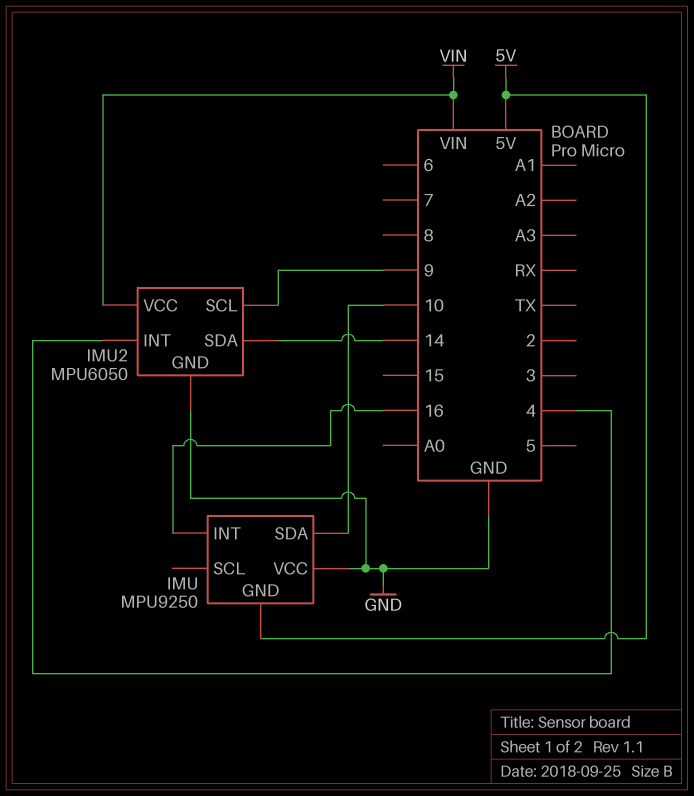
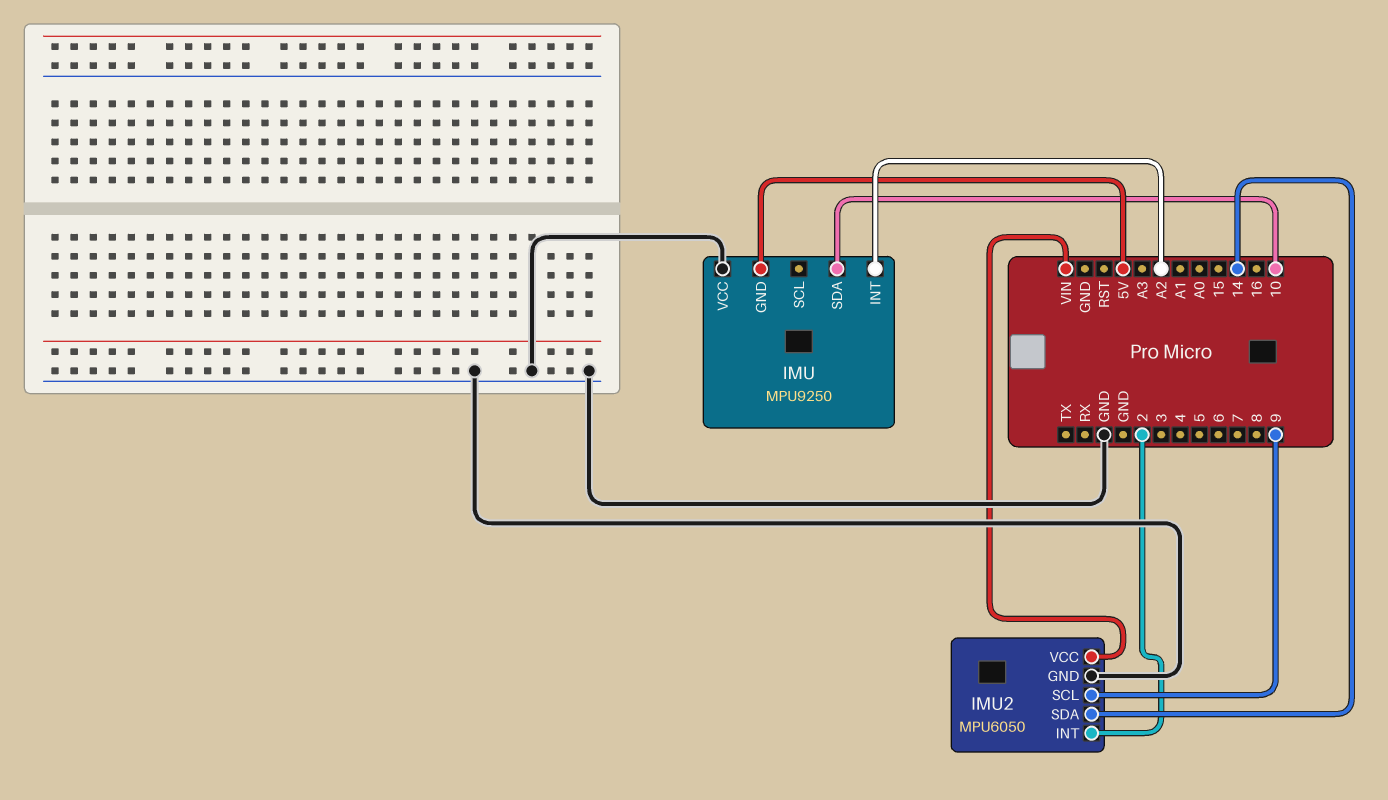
IMU pin INT: 16 -> A2
IMU2 pin INT: 4 -> 2

